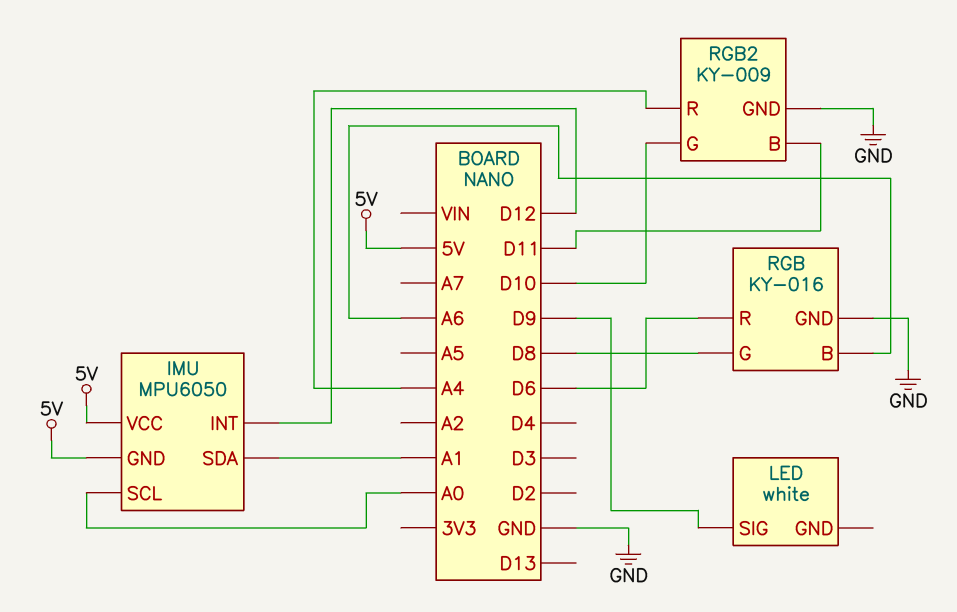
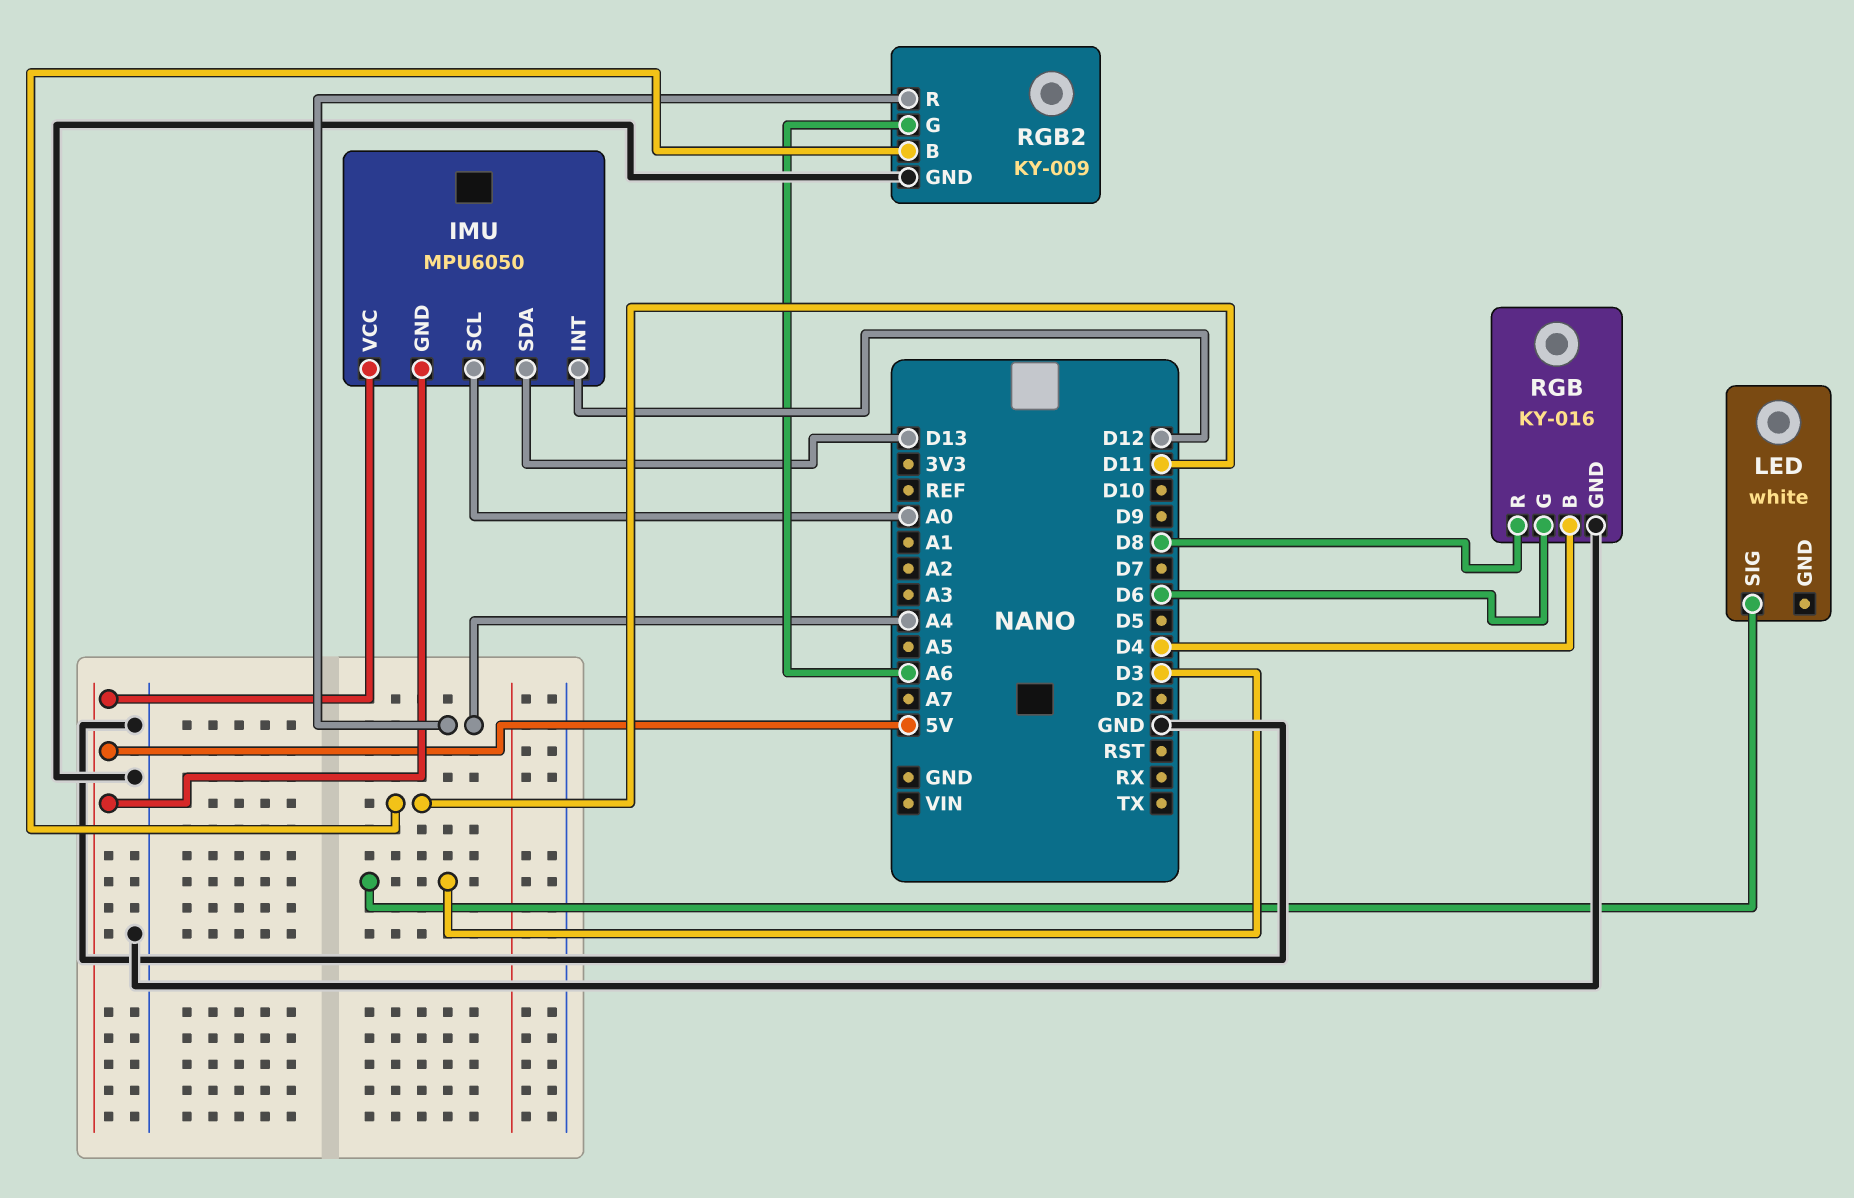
IMU pin SDA: A1 -> D13
LED pin SIG: D9 -> D3
RGB pin B: A6 -> D4
RGB pin G: D8 -> D6
RGB pin R: D6 -> D8
RGB2 pin G: D10 -> A6

